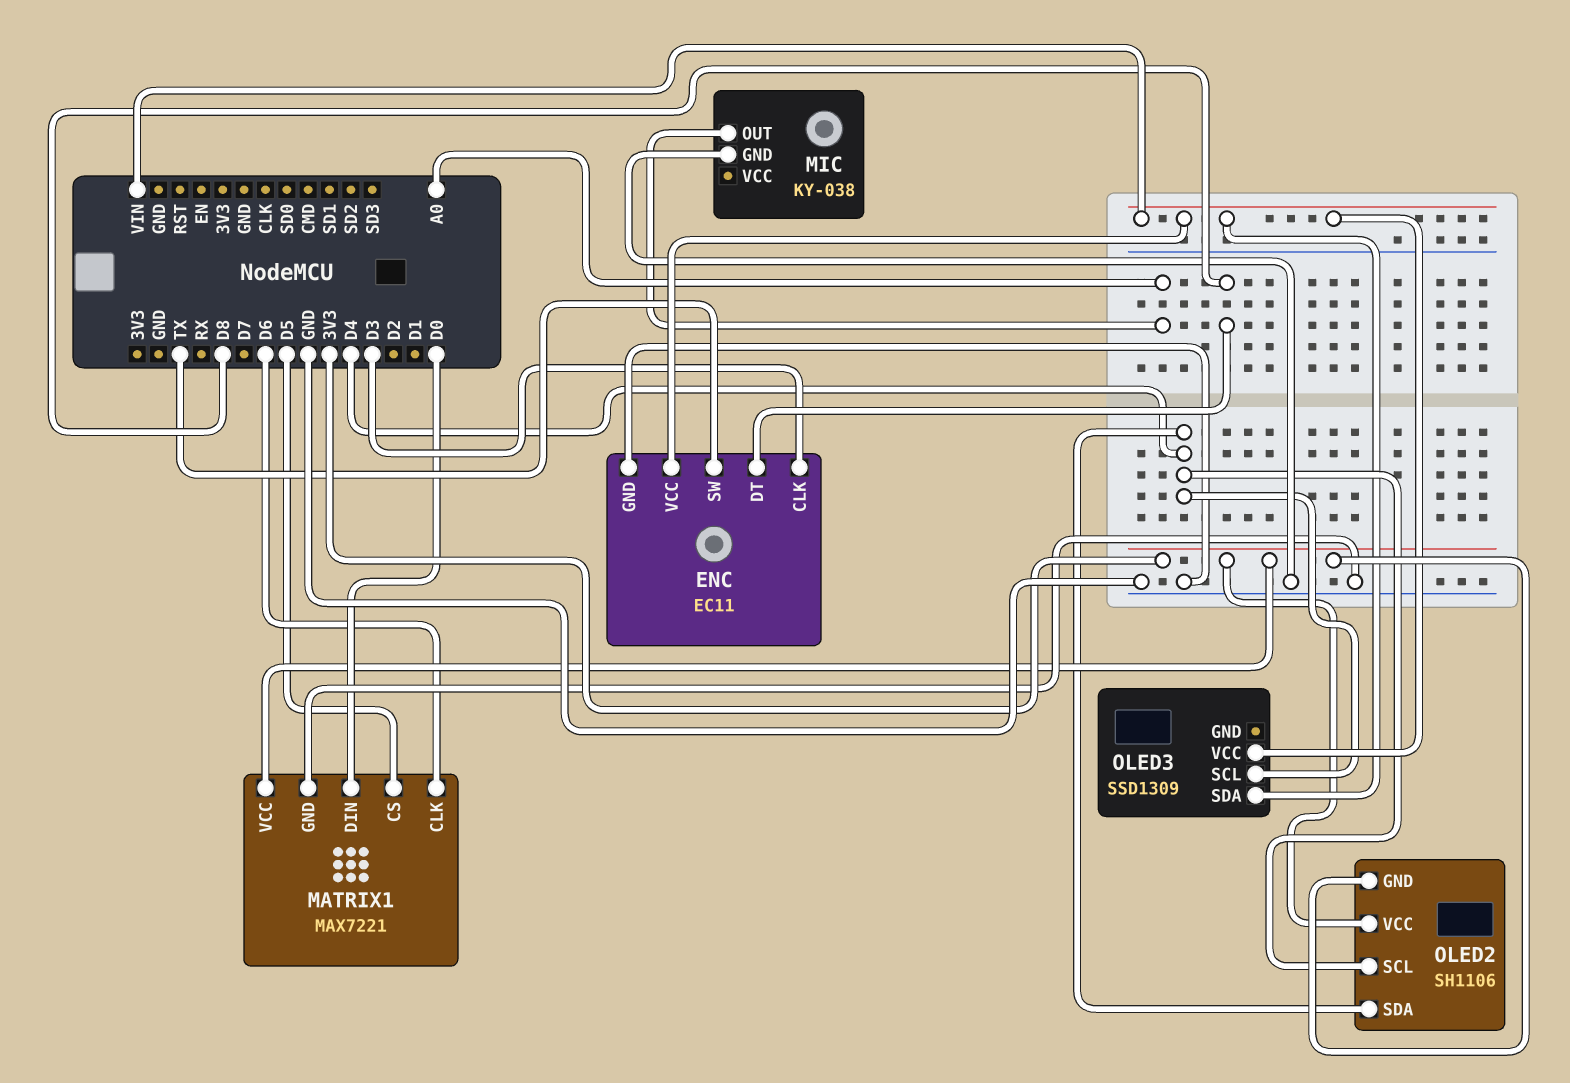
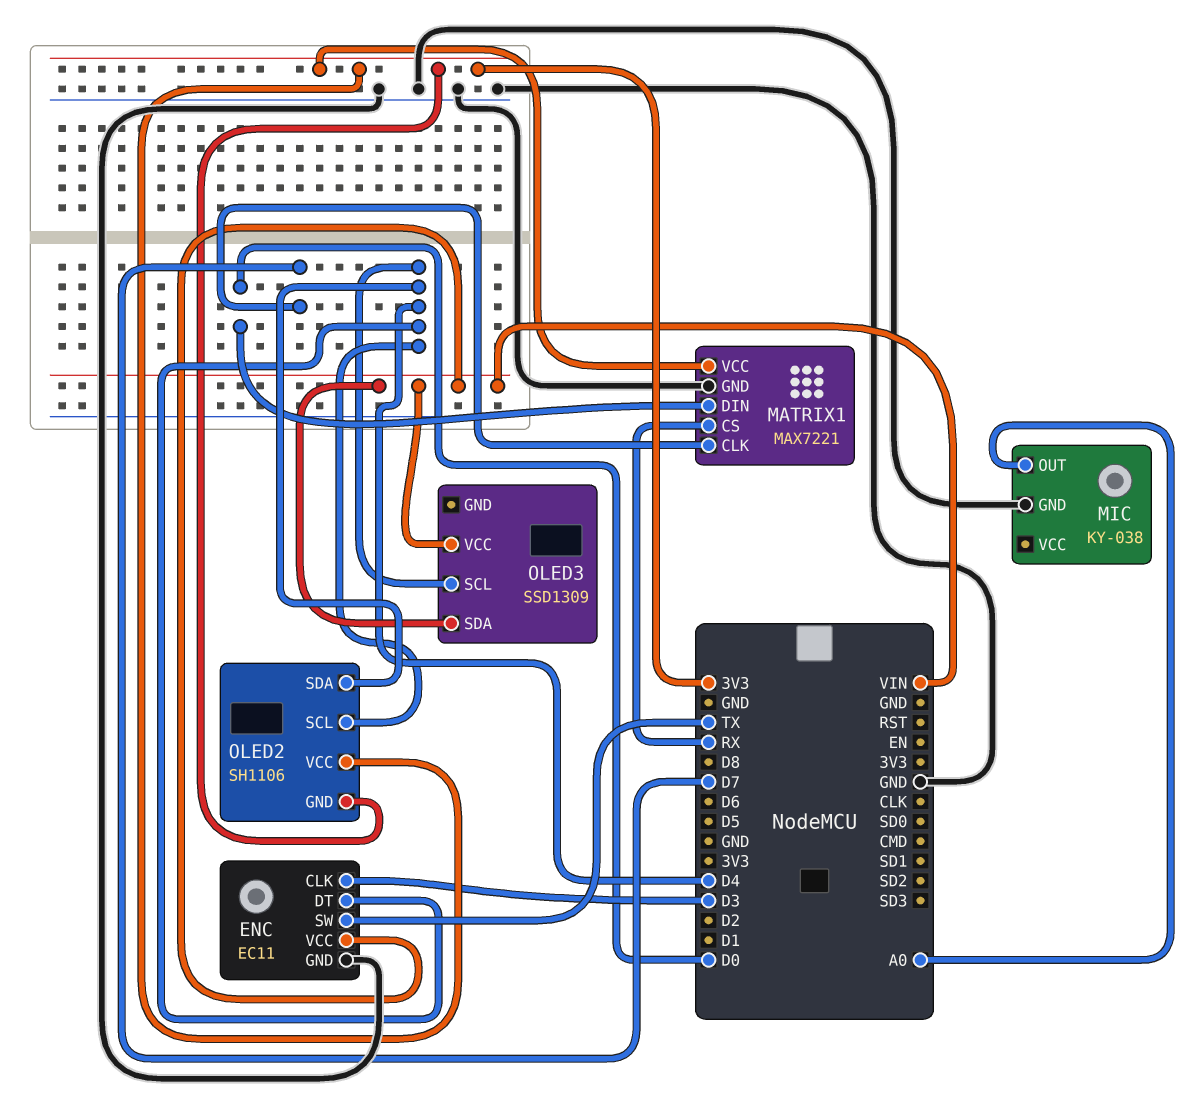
ENC pin DT: D8 -> D4
MATRIX1 pin CLK: D6 -> D7
MATRIX1 pin CS: D5 -> RX

